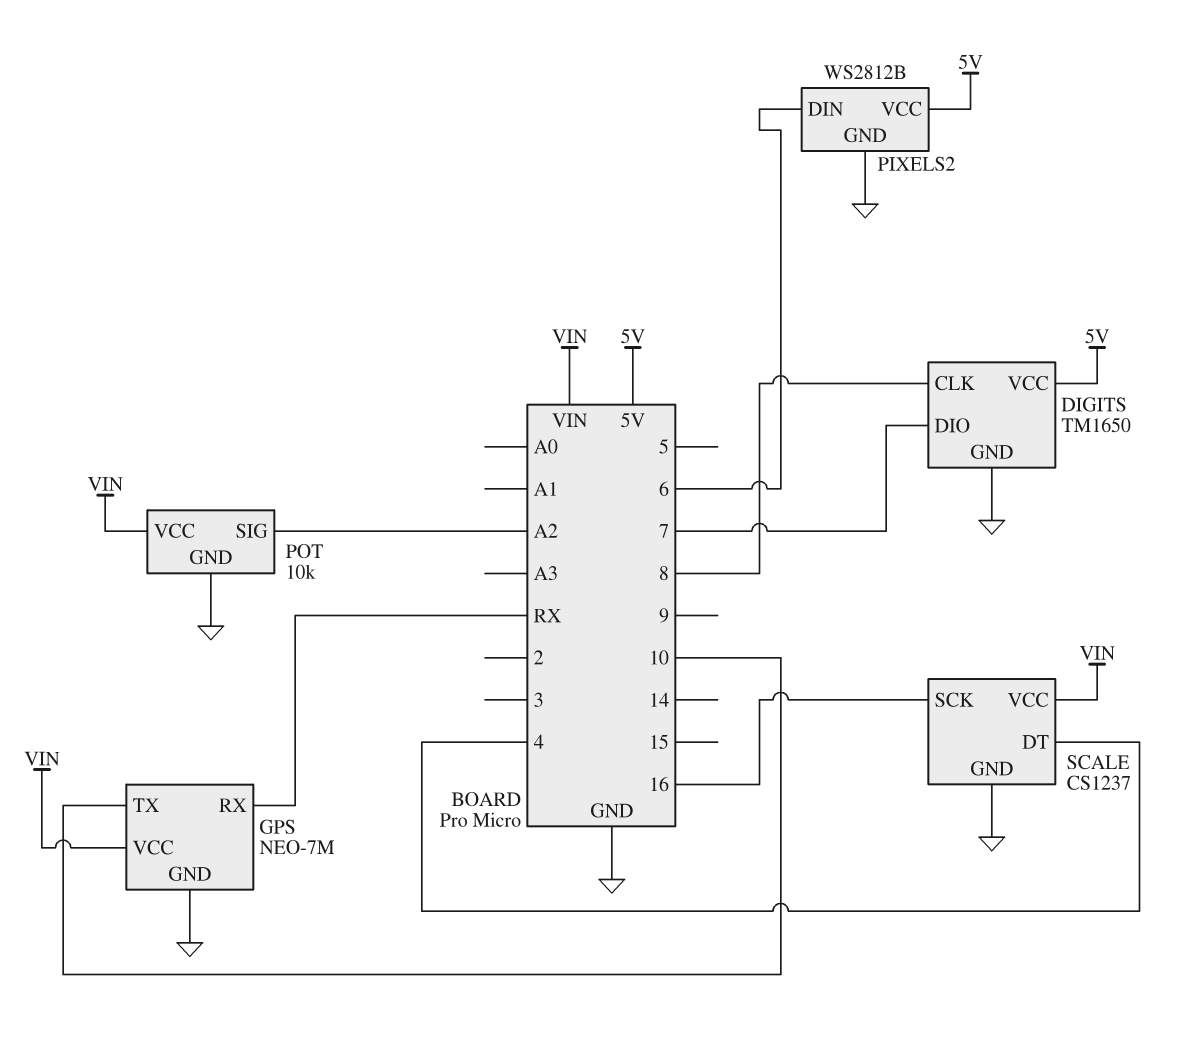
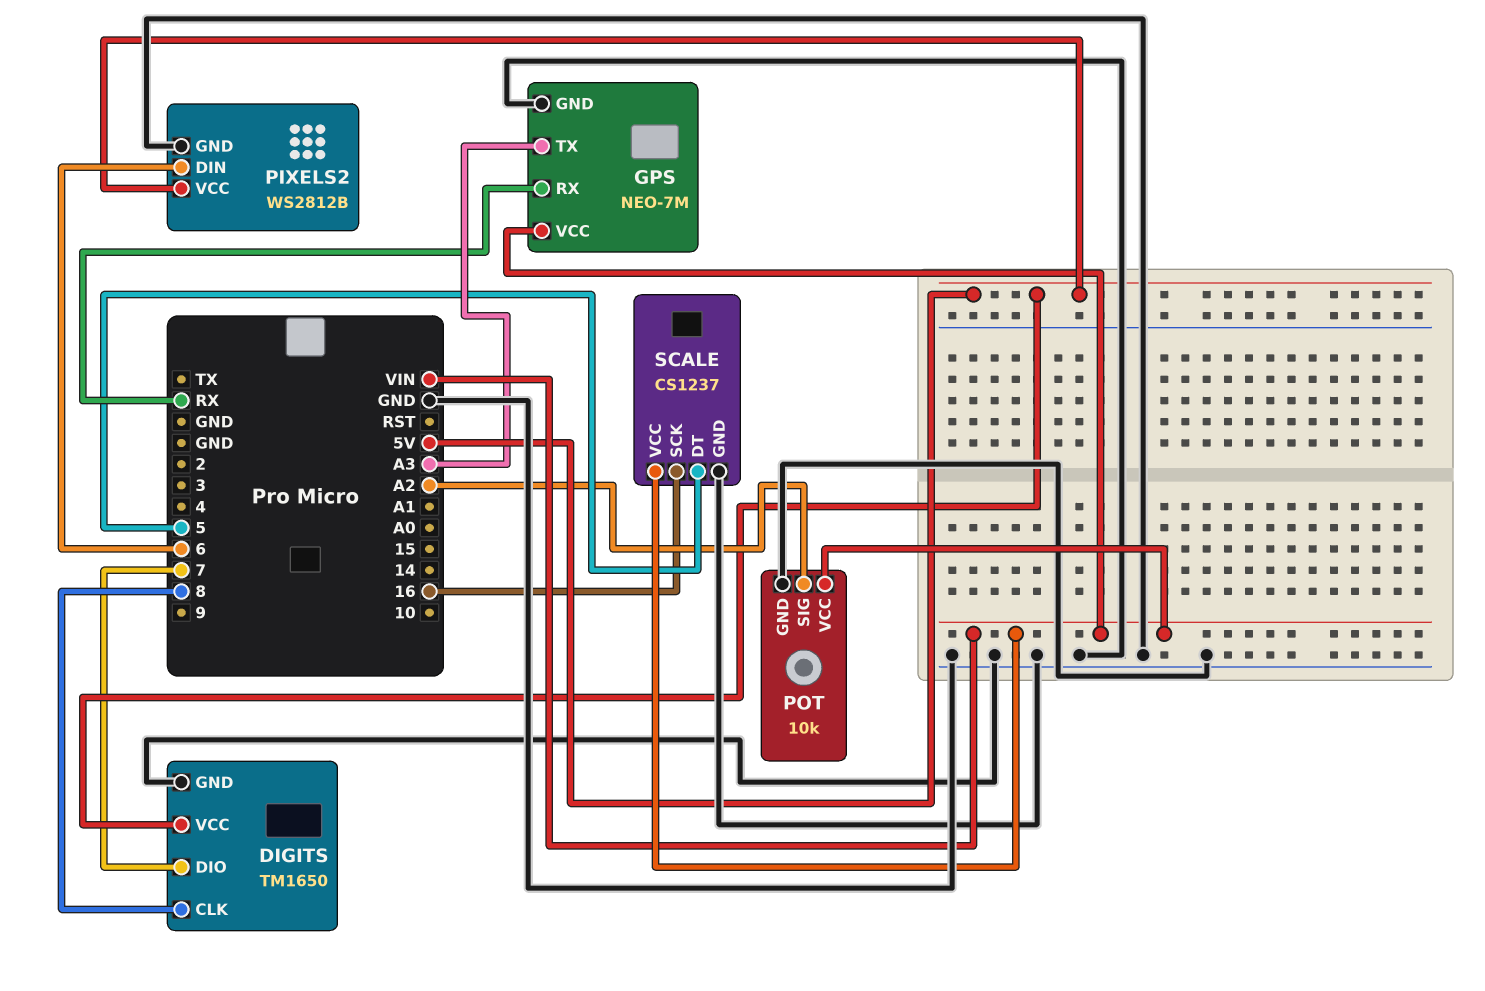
GPS pin TX: 10 -> A3
SCALE pin DT: 4 -> 5

